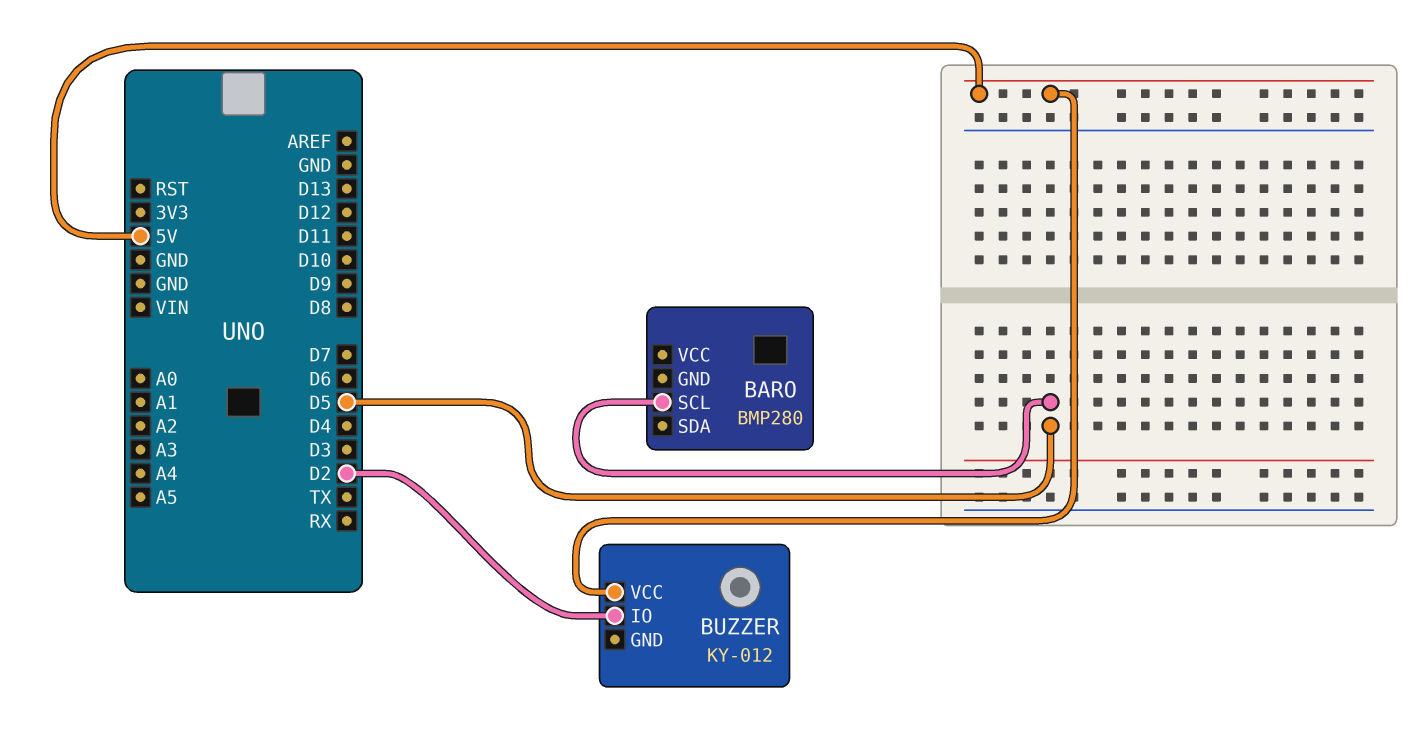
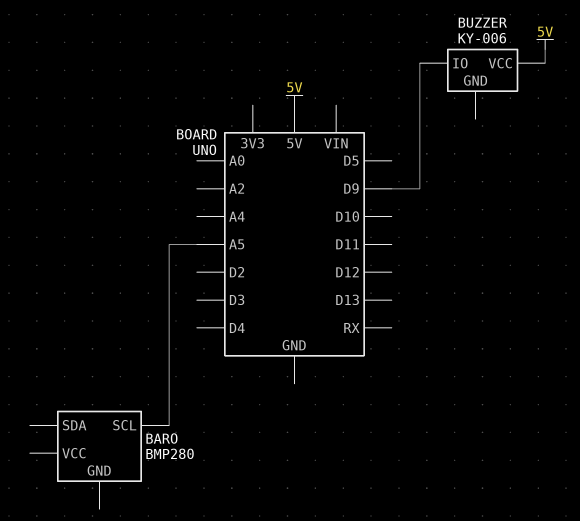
BARO pin SCL: D5 -> A5
BUZZER: KY-012 -> KY-006
BUZZER pin IO: D2 -> D9

